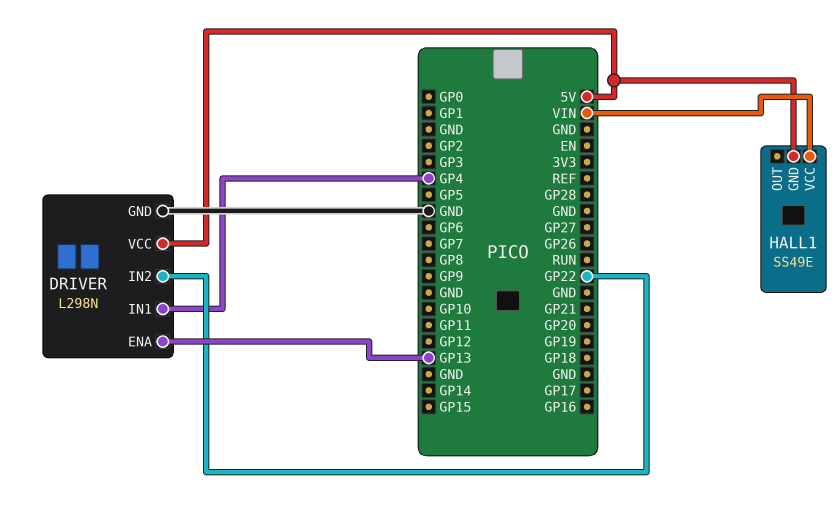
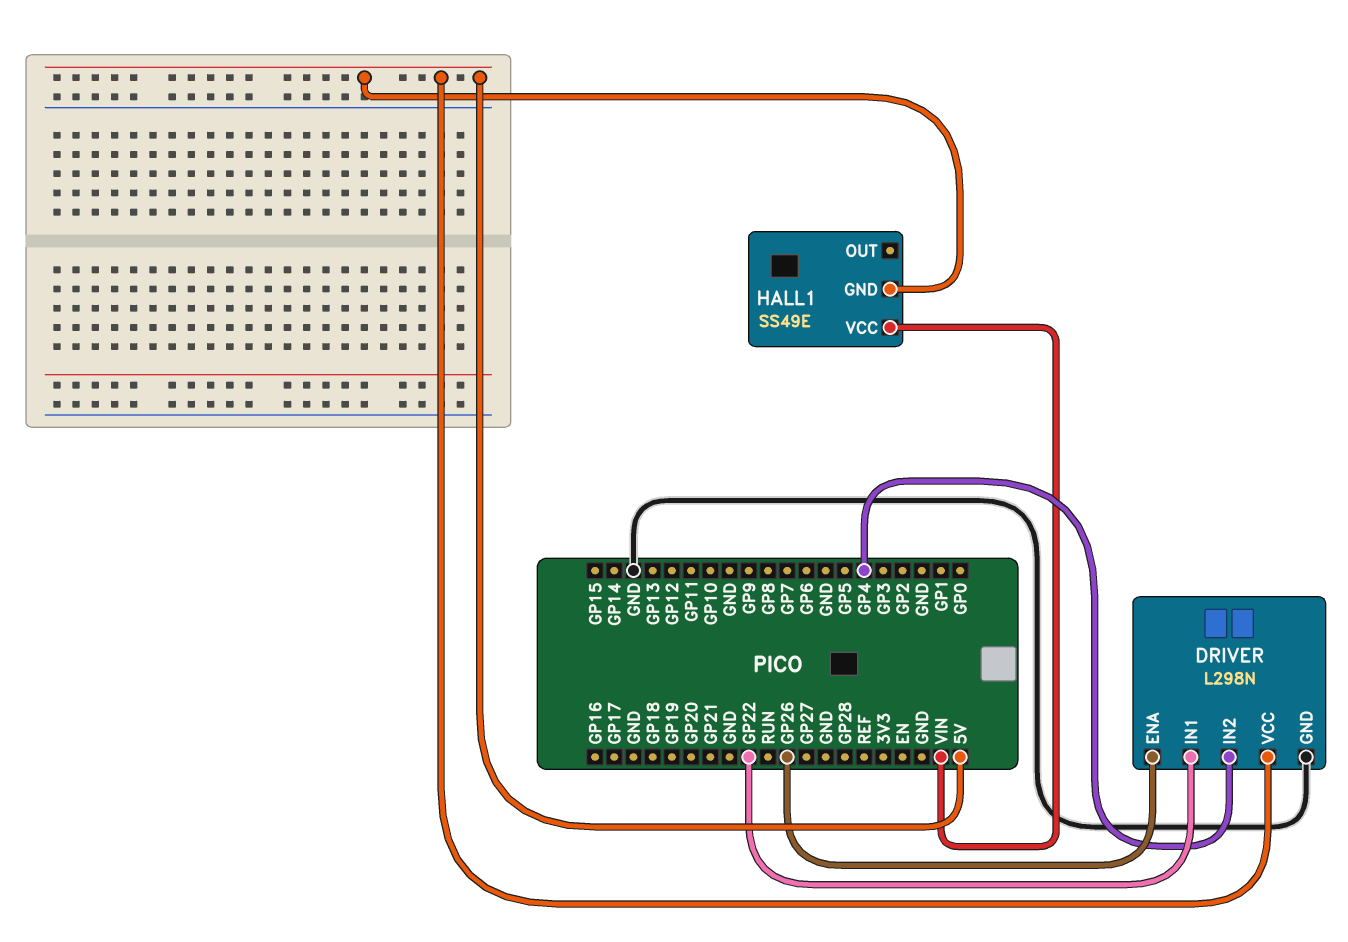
DRIVER pin ENA: GP13 -> GP26
DRIVER pin IN1: GP4 -> GP22
DRIVER pin IN2: GP22 -> GP4

